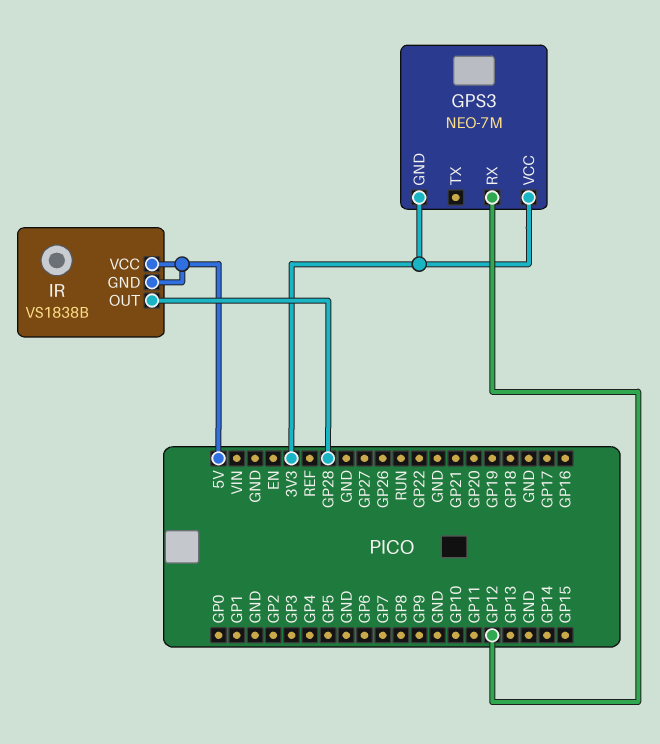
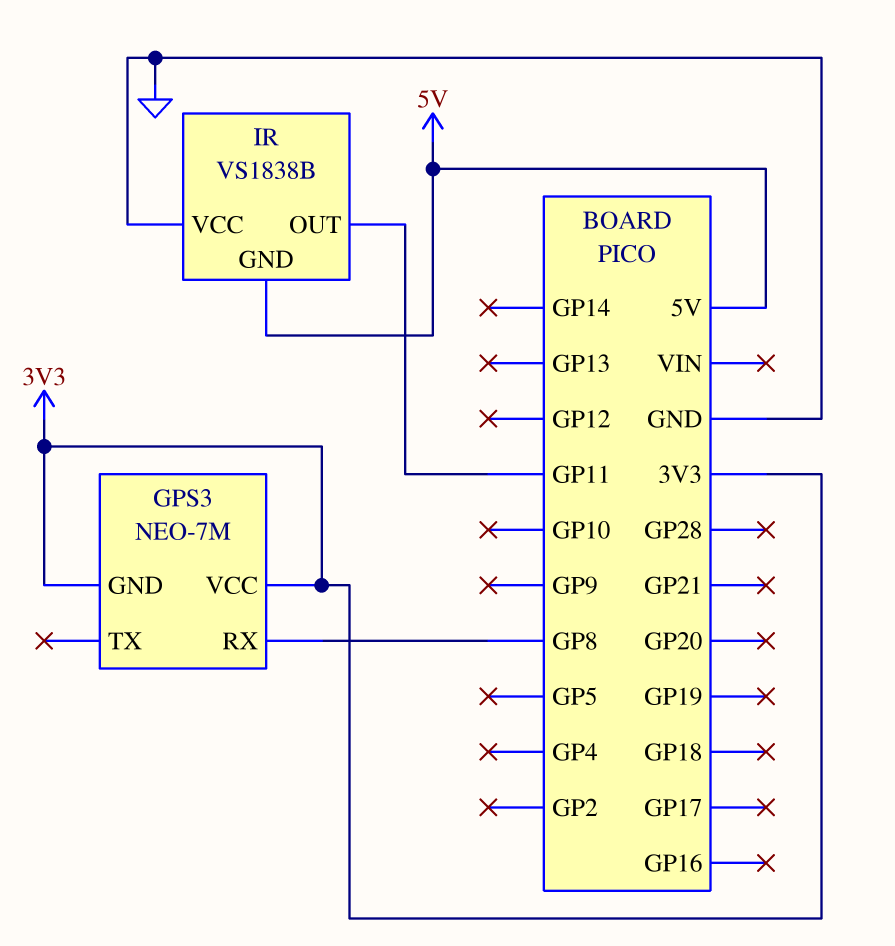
GPS3 pin RX: GP12 -> GP8
IR pin OUT: GP28 -> GP11
IR pin VCC: 5V -> GND

